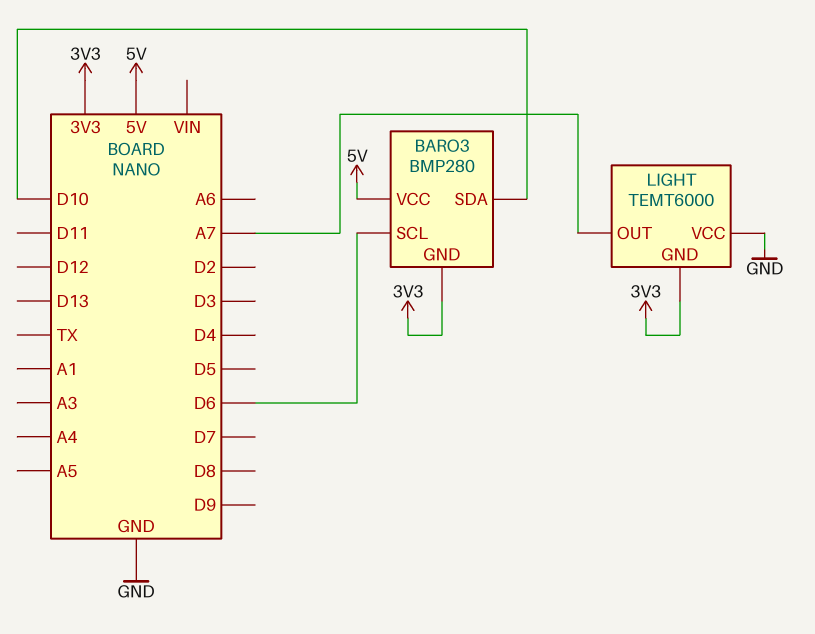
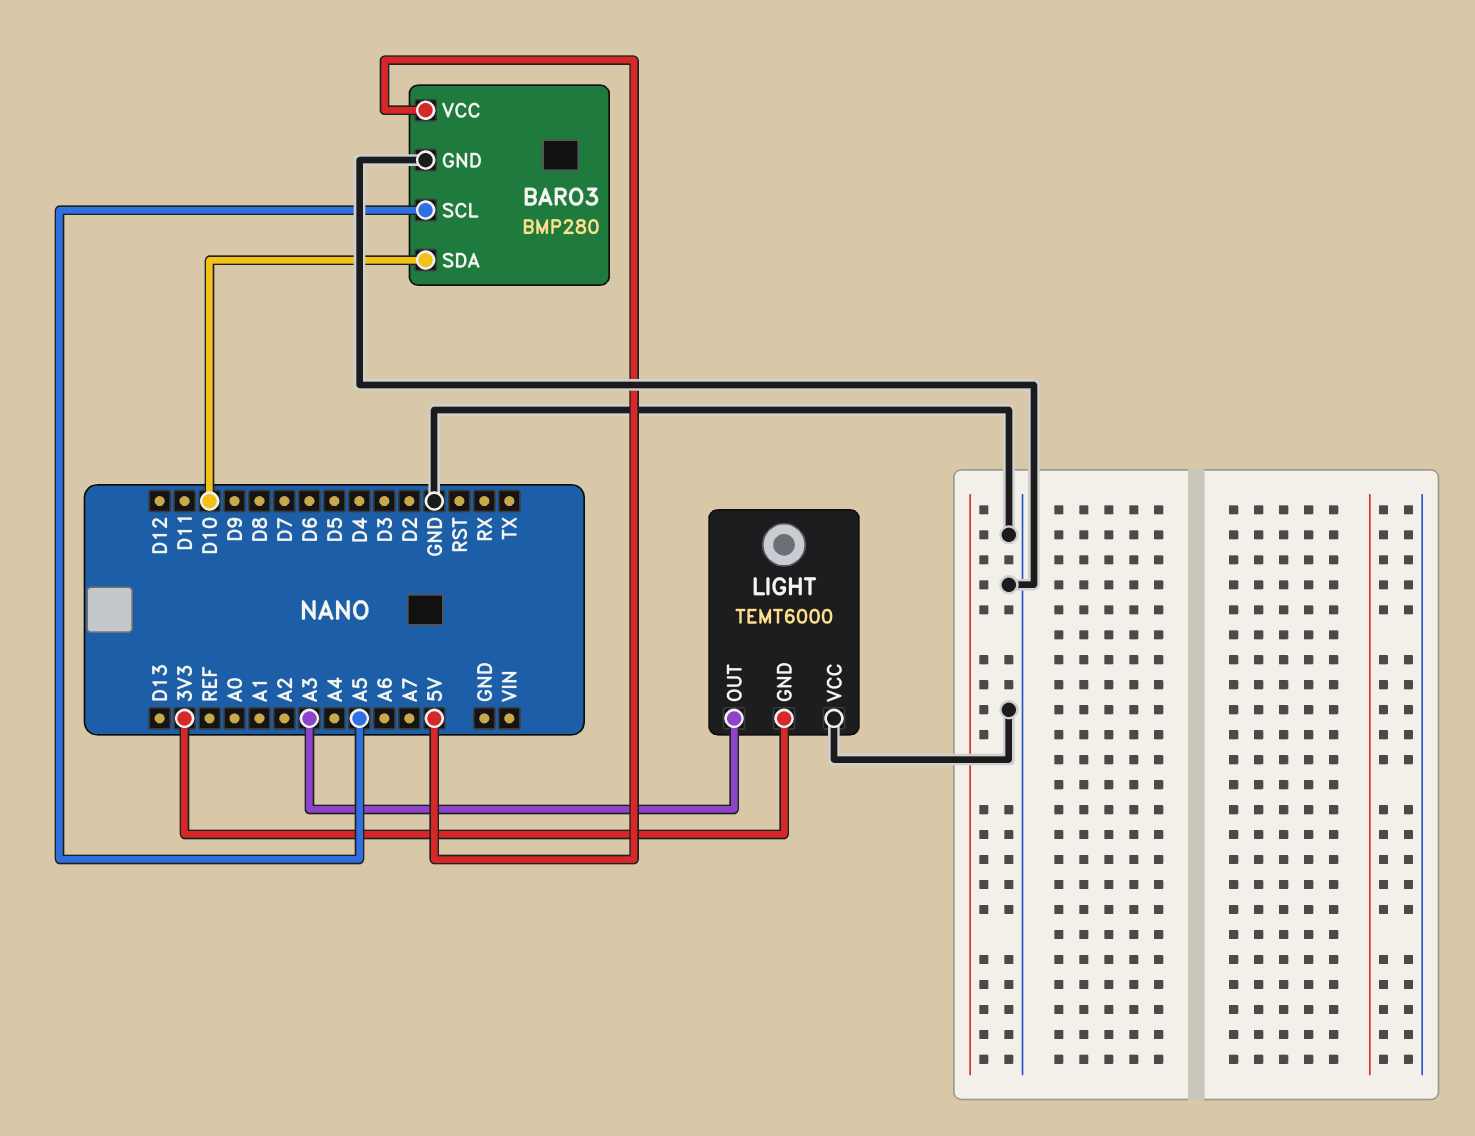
BARO3 pin GND: 3V3 -> GND
BARO3 pin SCL: D6 -> A5
LIGHT pin OUT: A7 -> A3

